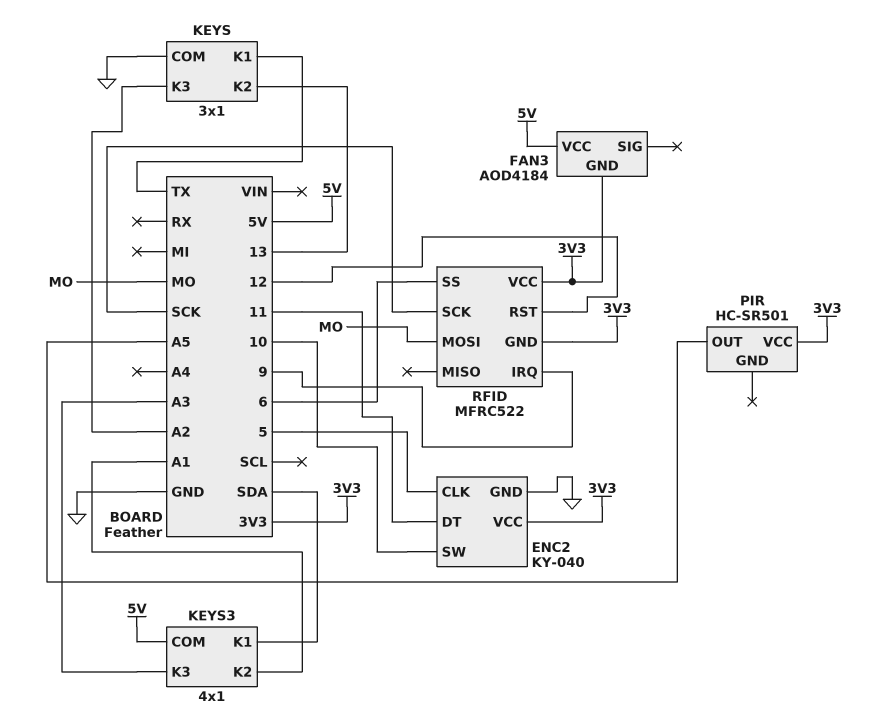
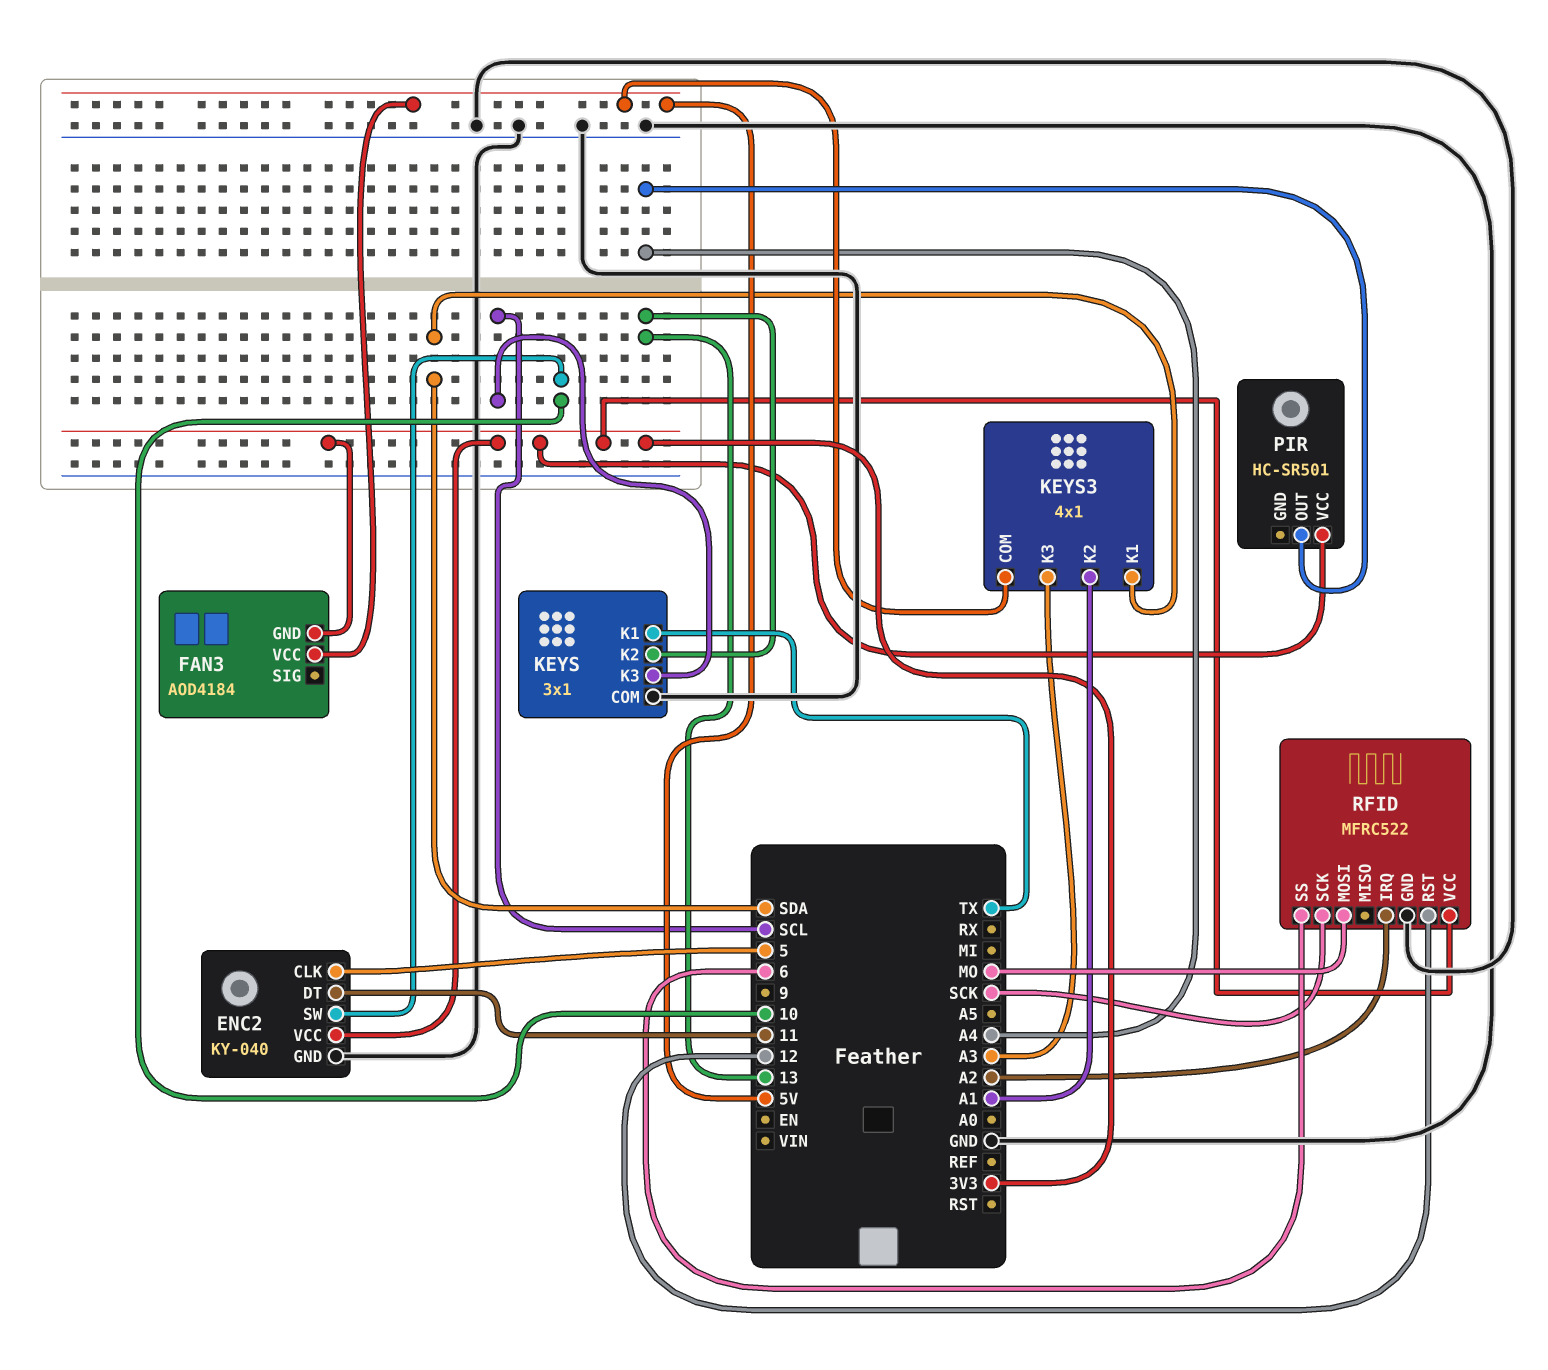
KEYS pin K3: A2 -> SCL
PIR pin OUT: A5 -> A4
RFID pin GND: 3V3 -> GND
RFID pin IRQ: 9 -> A2

